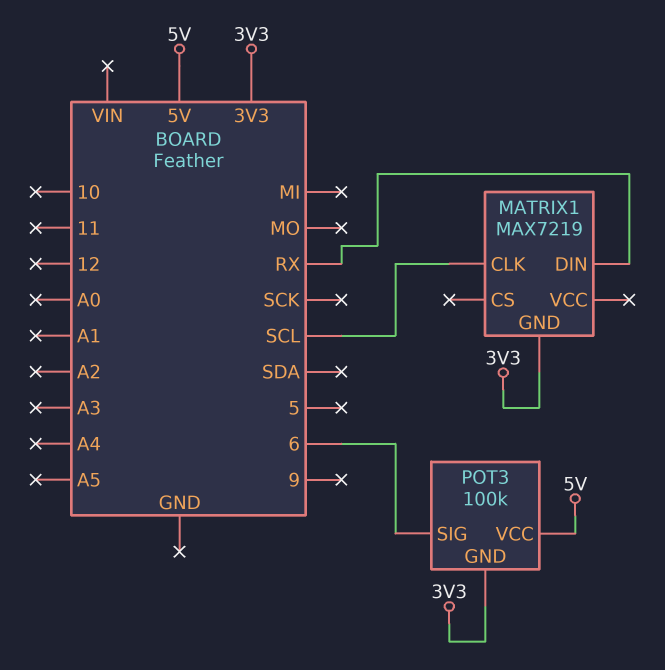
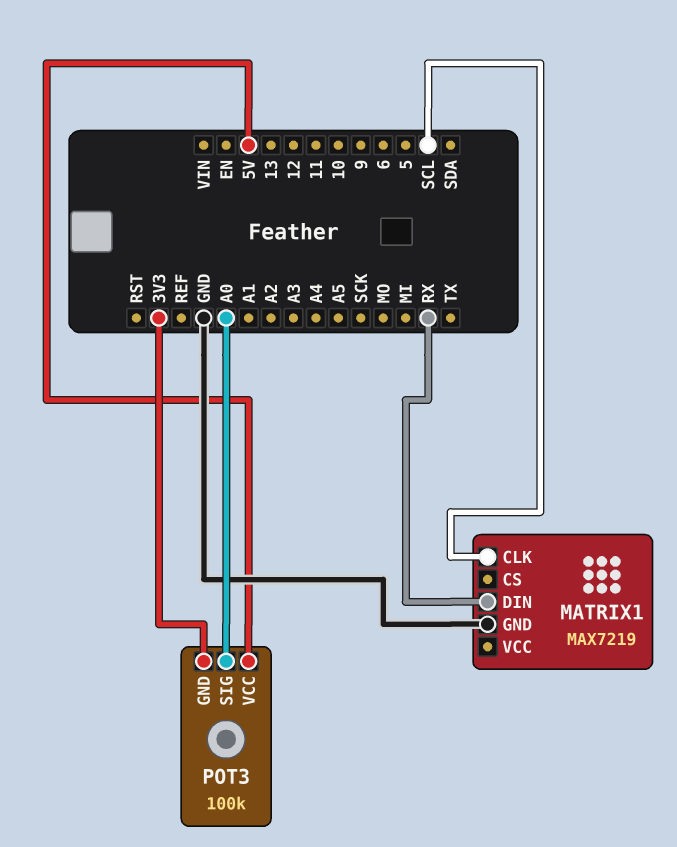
MATRIX1 pin GND: 3V3 -> GND
POT3 pin SIG: 6 -> A0

